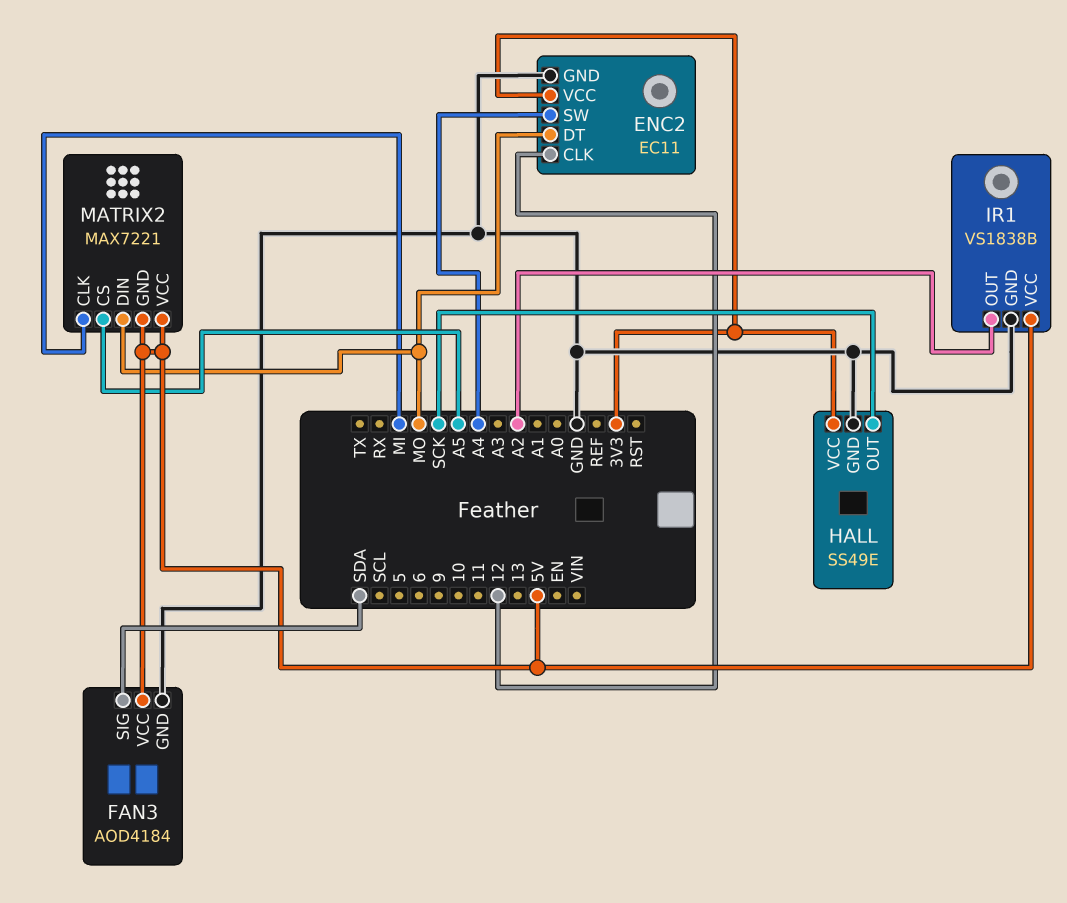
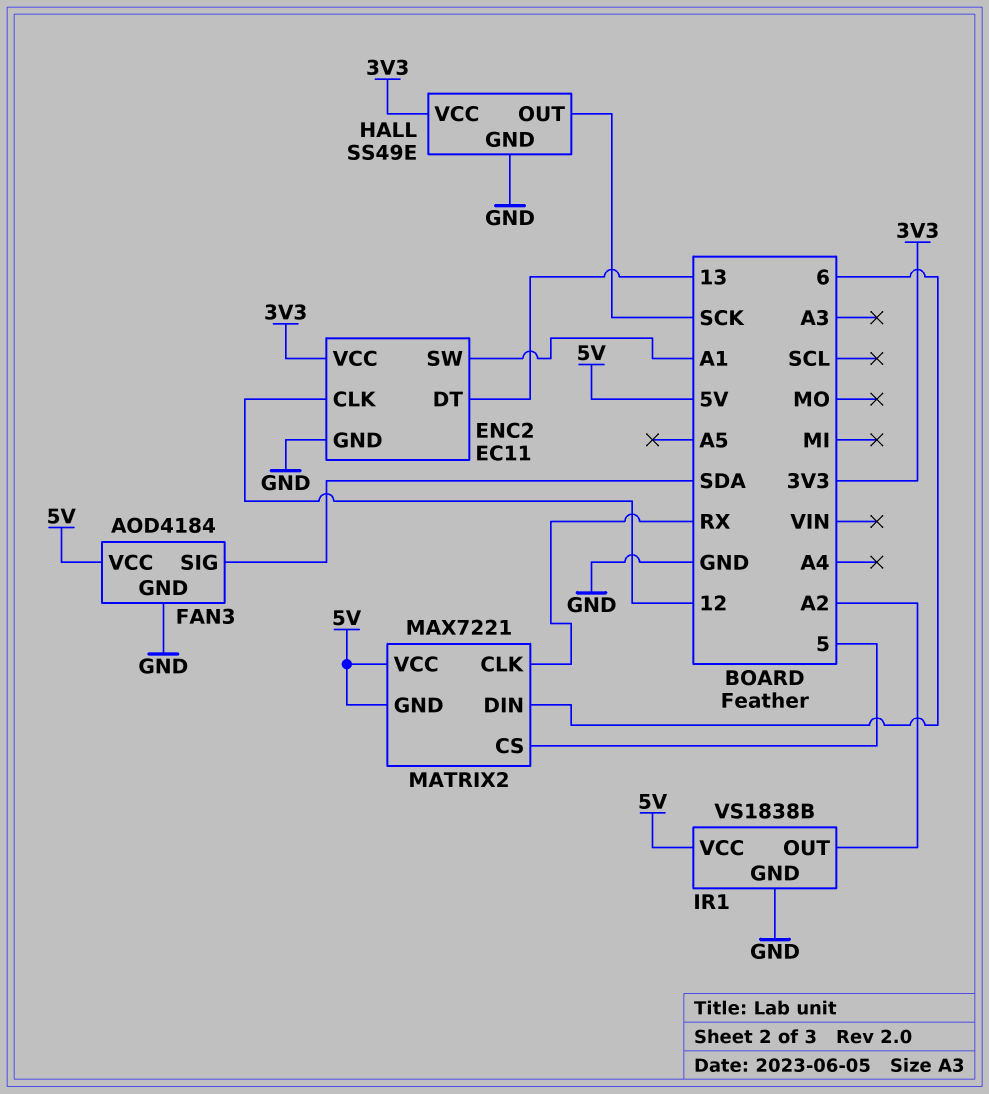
ENC2 pin DT: MO -> 13
ENC2 pin SW: A4 -> A1
MATRIX2 pin CLK: MI -> RX
MATRIX2 pin CS: A5 -> 5
MATRIX2 pin DIN: MO -> 6

